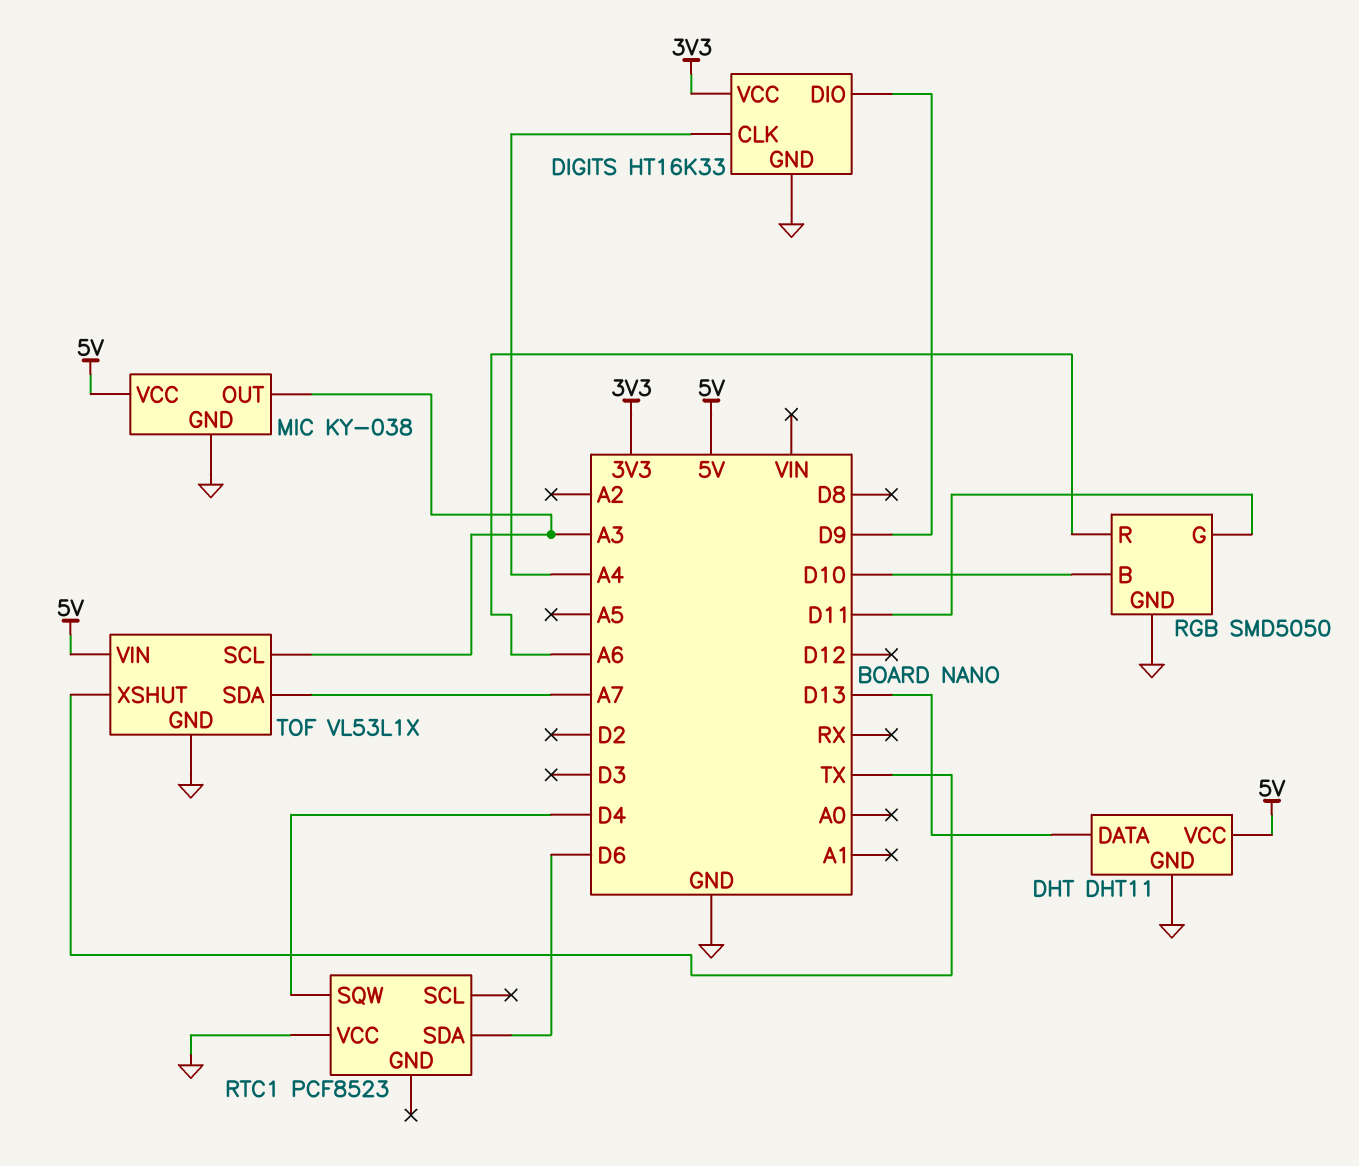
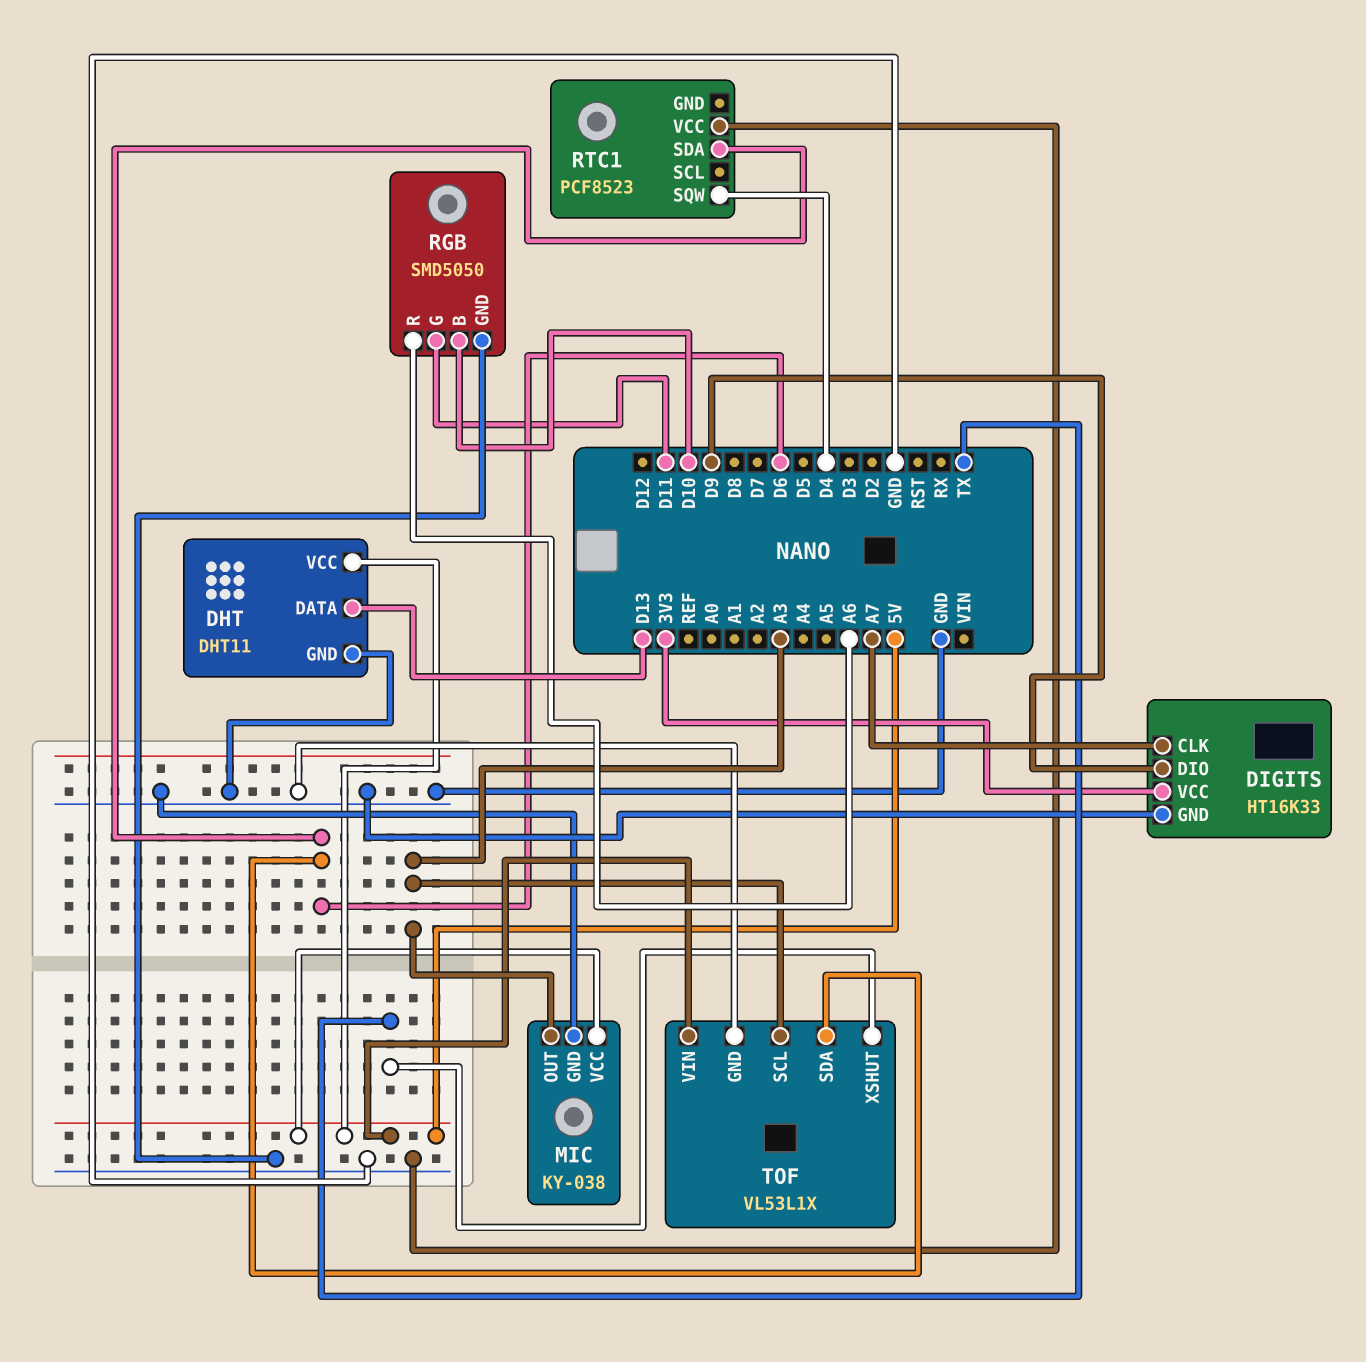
DIGITS pin CLK: A4 -> A7
TOF pin SDA: A7 -> D6

